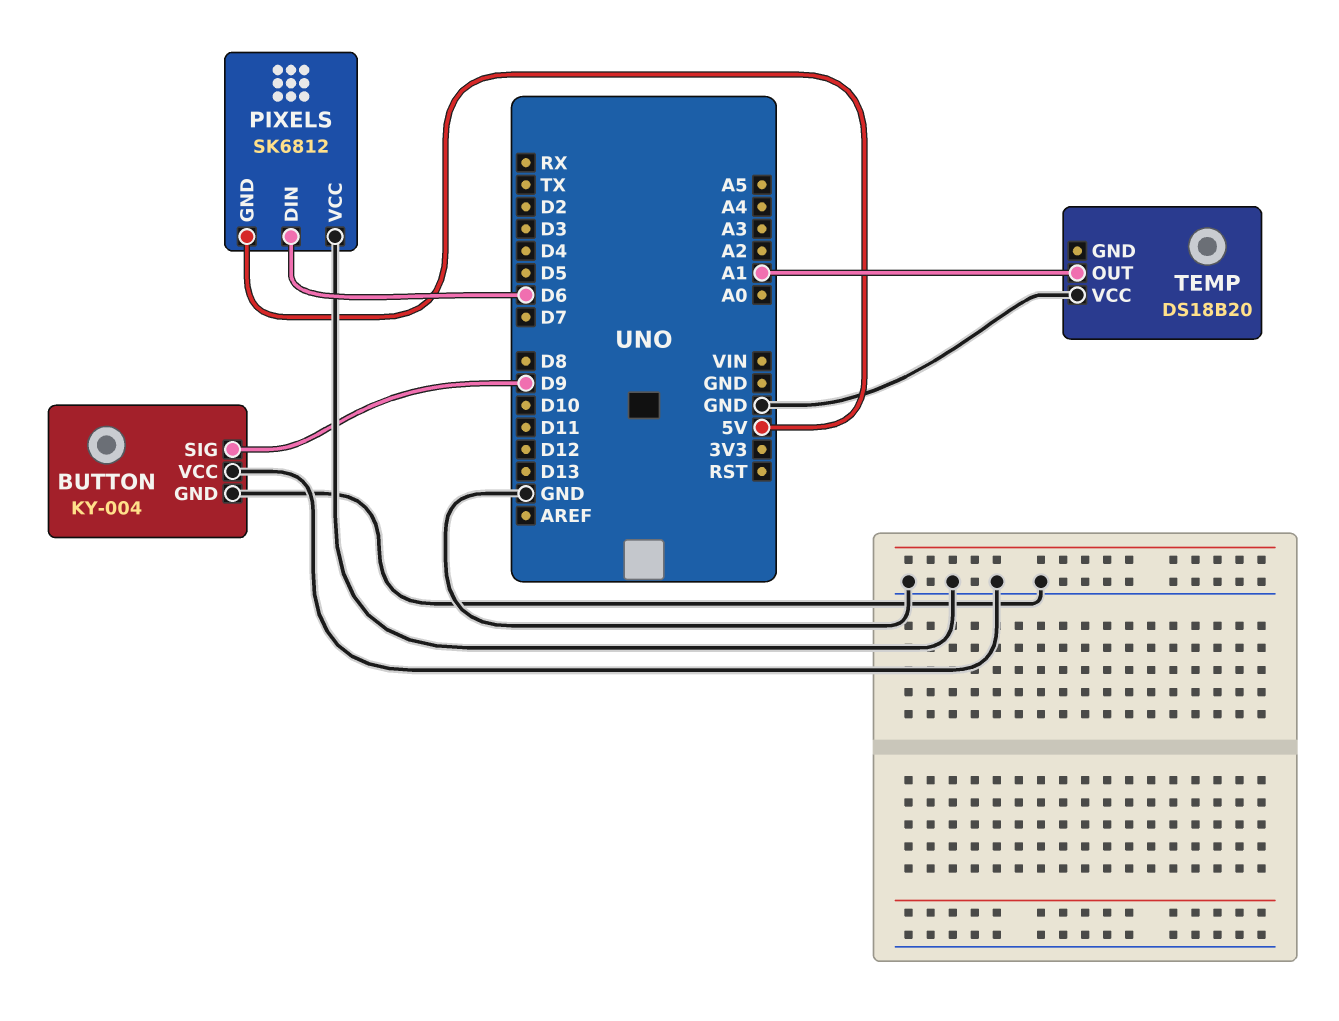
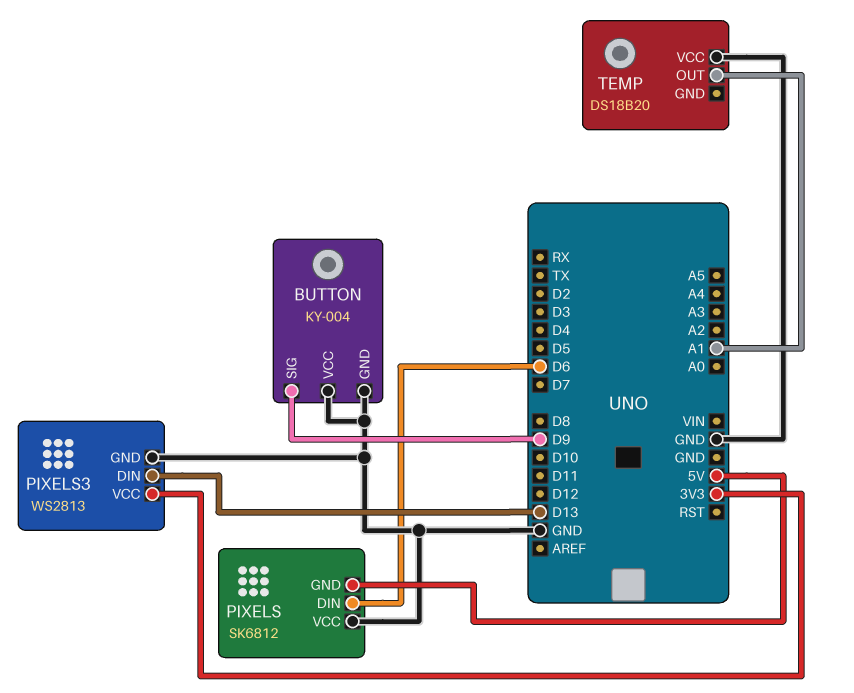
PIXELS3: none -> WS2813
PIXELS3 pin DIN: none -> D13
PIXELS3 pin GND: none -> GND
PIXELS3 pin VCC: none -> 3V3

